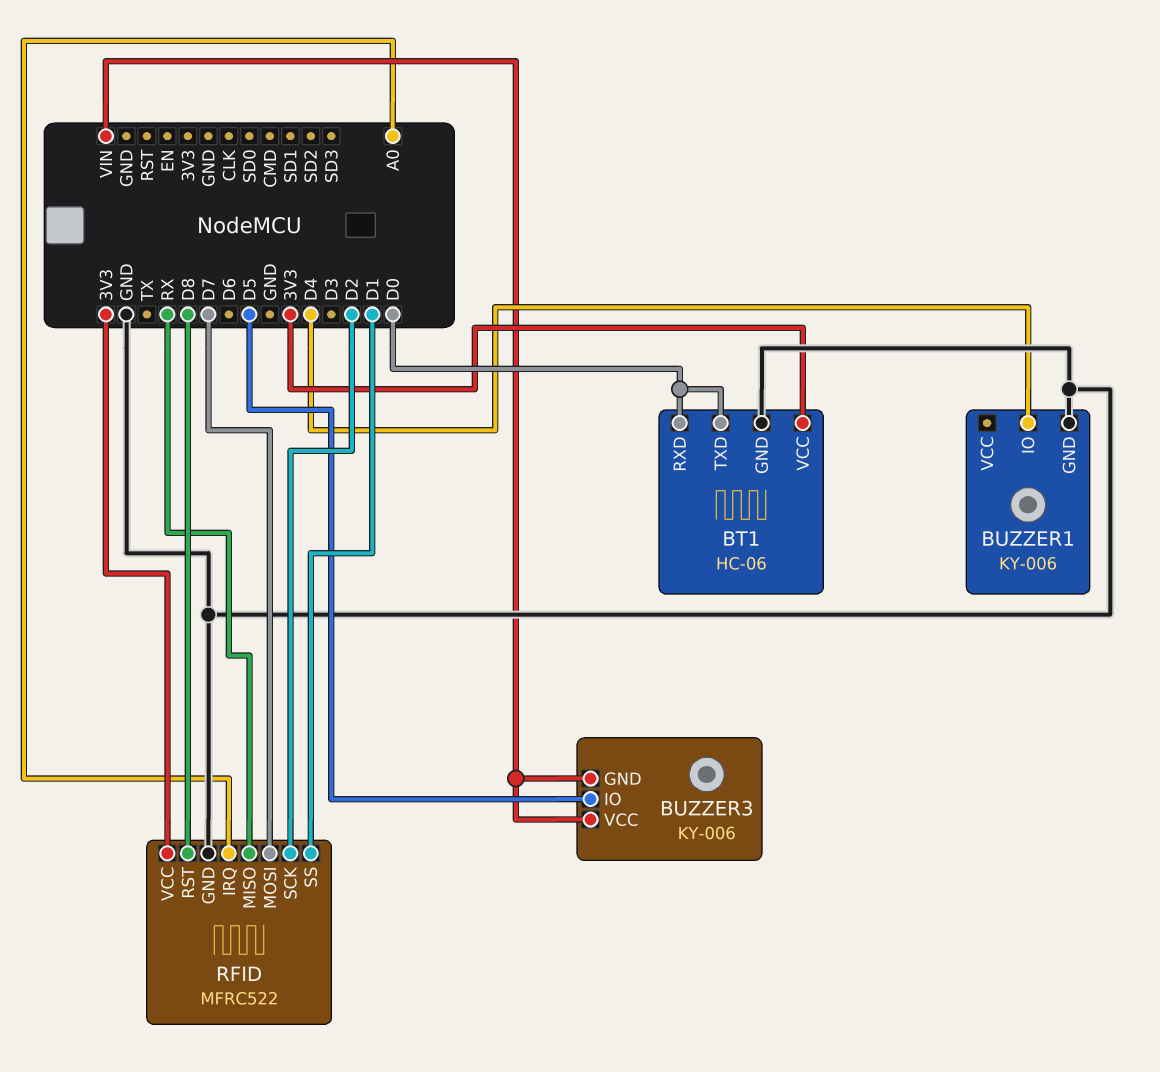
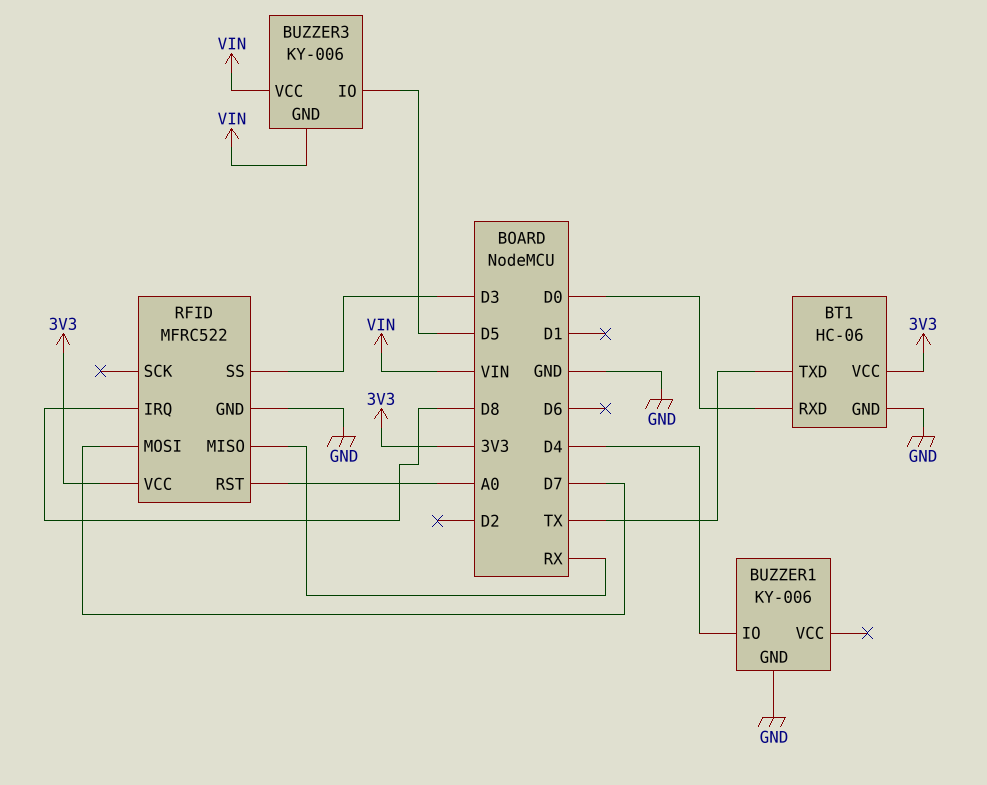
BT1 pin TXD: D0 -> TX
RFID pin IRQ: A0 -> D8
RFID pin RST: D8 -> A0
RFID pin SCK: D2 -> none
RFID pin SS: D1 -> D3

